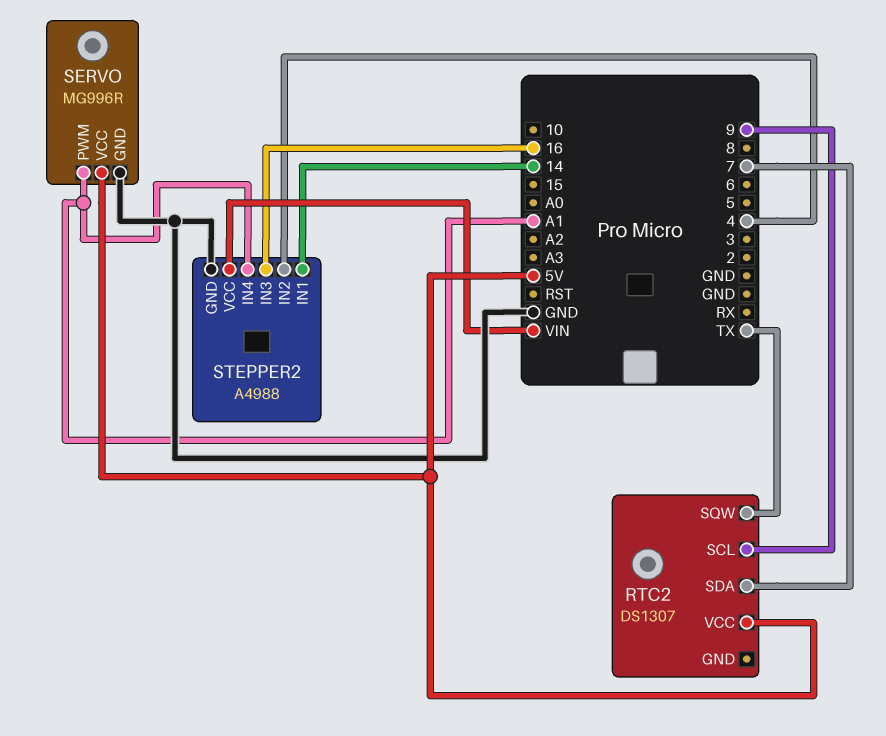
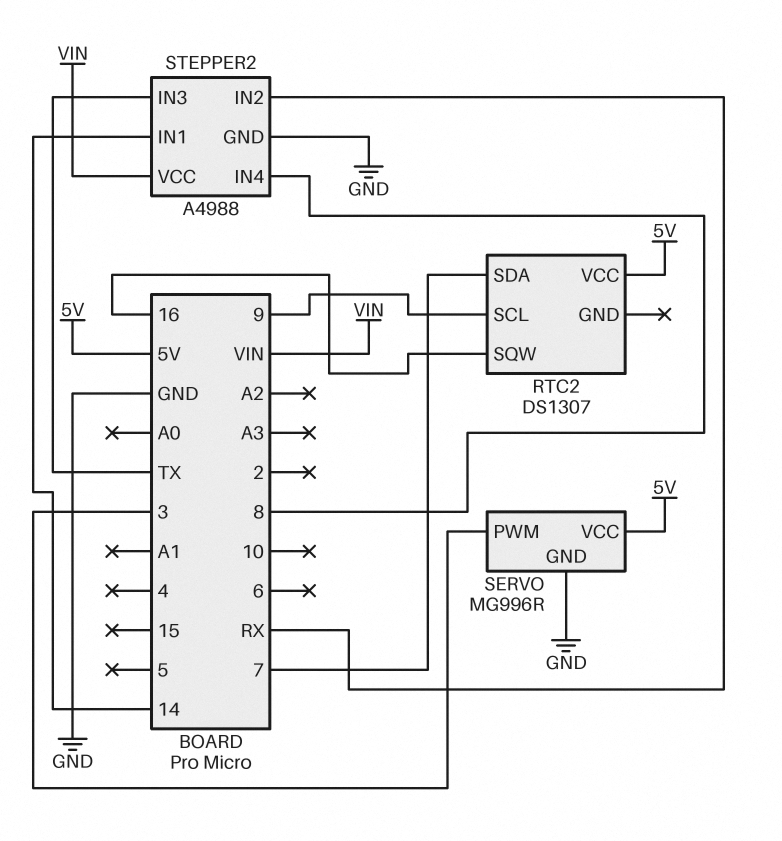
RTC2 pin SQW: TX -> 16
SERVO pin PWM: A1 -> 3
STEPPER2 pin IN2: 4 -> RX
STEPPER2 pin IN3: 16 -> TX
STEPPER2 pin IN4: A1 -> 8

